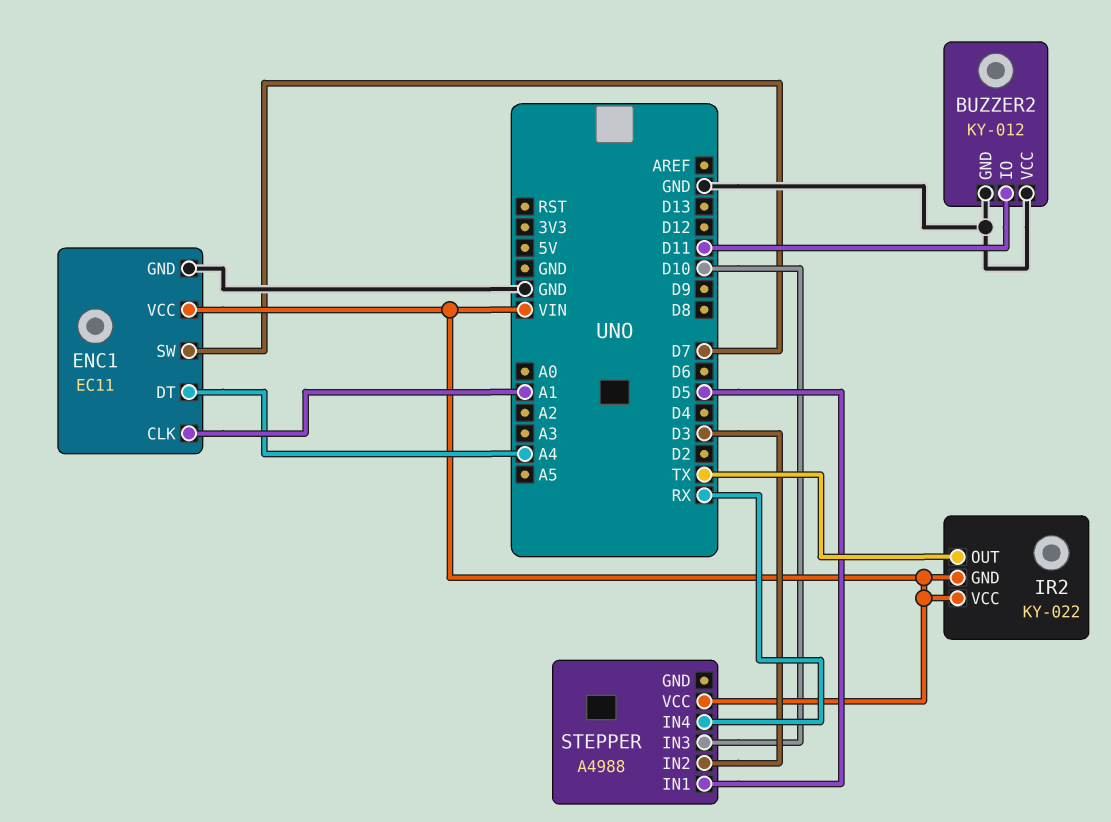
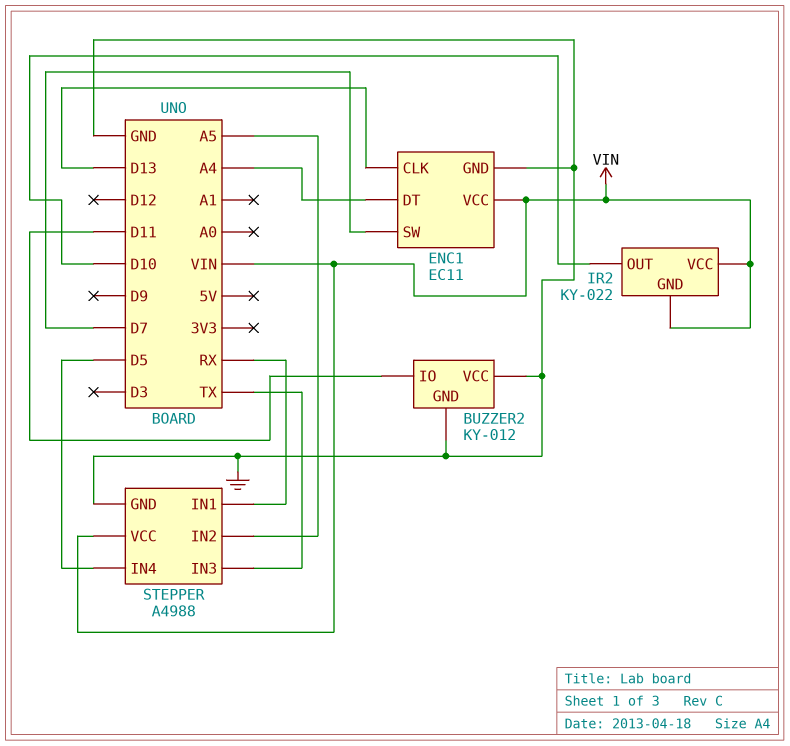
ENC1 pin CLK: A1 -> D13
IR2 pin OUT: TX -> D10
STEPPER pin GND: none -> GND
STEPPER pin IN1: D5 -> RX
STEPPER pin IN2: D3 -> A5
STEPPER pin IN3: D10 -> TX
STEPPER pin IN4: RX -> D5

